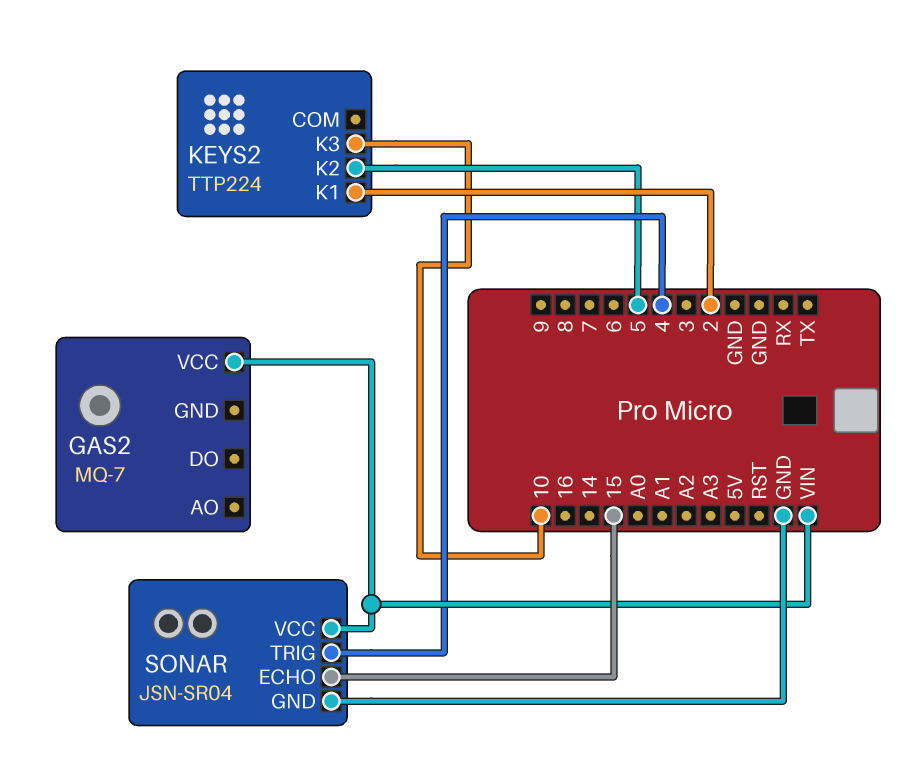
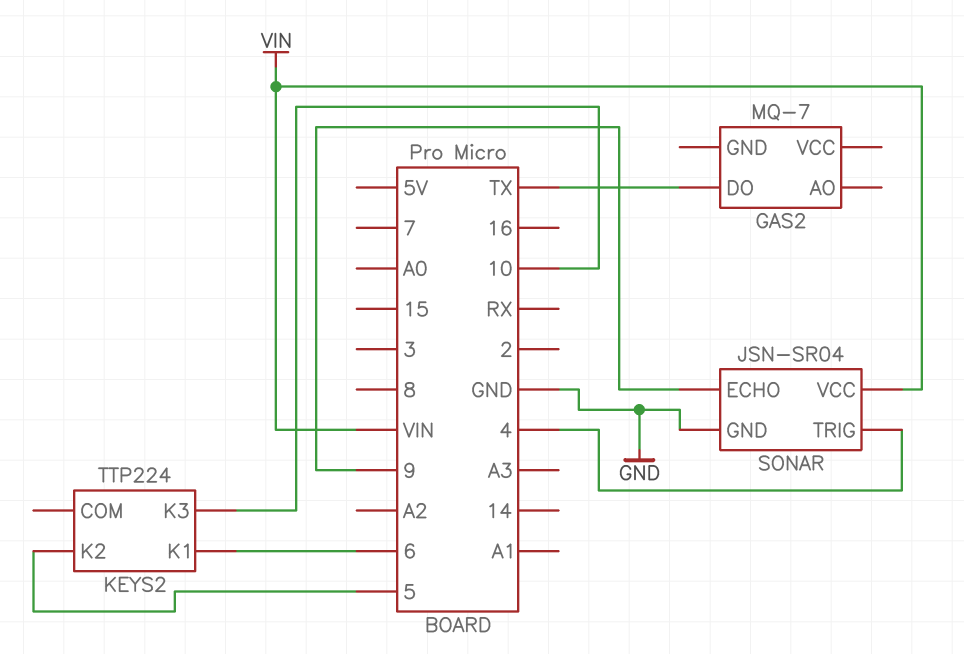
GAS2 pin DO: none -> TX
GAS2 pin VCC: VIN -> none
KEYS2 pin K1: 2 -> 6
SONAR pin ECHO: 15 -> 9

